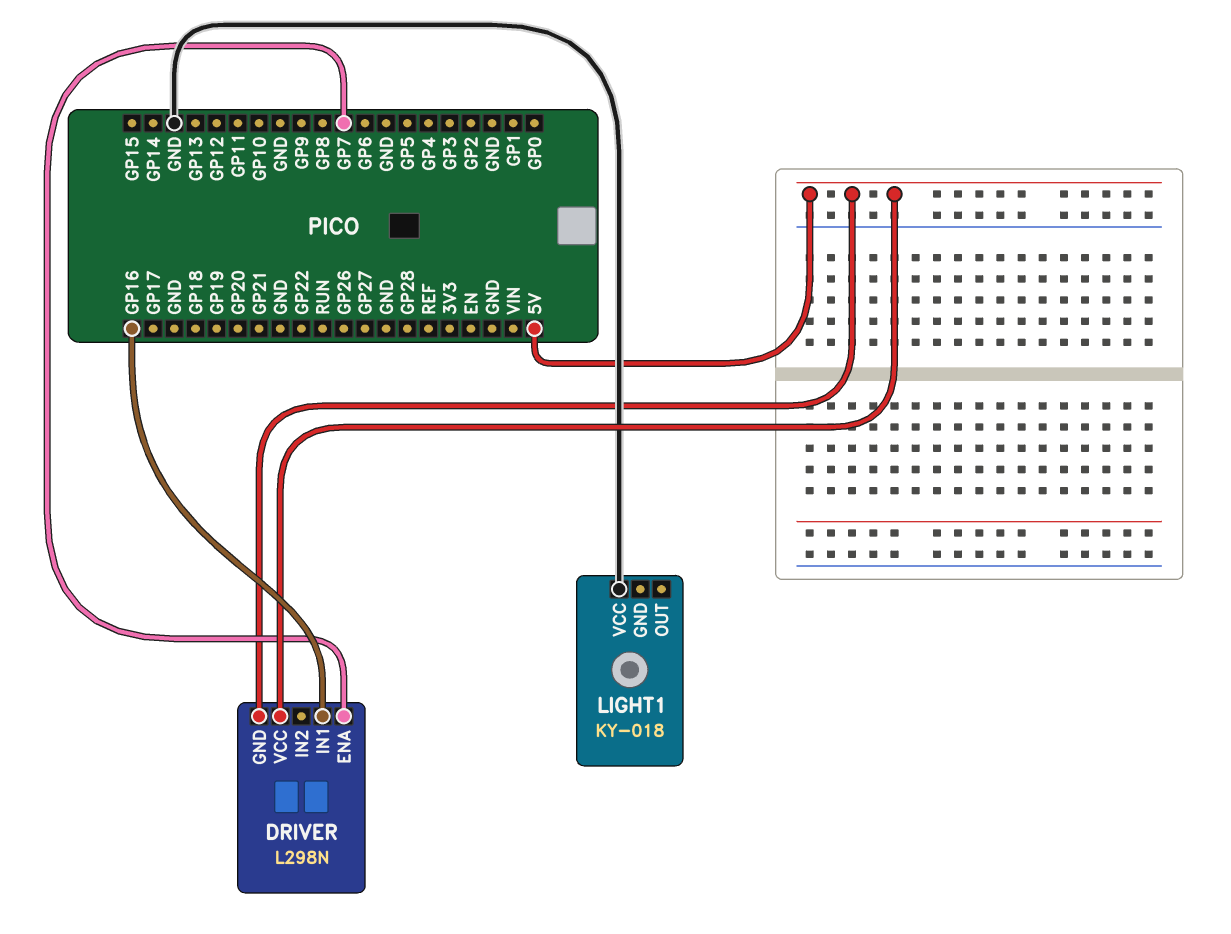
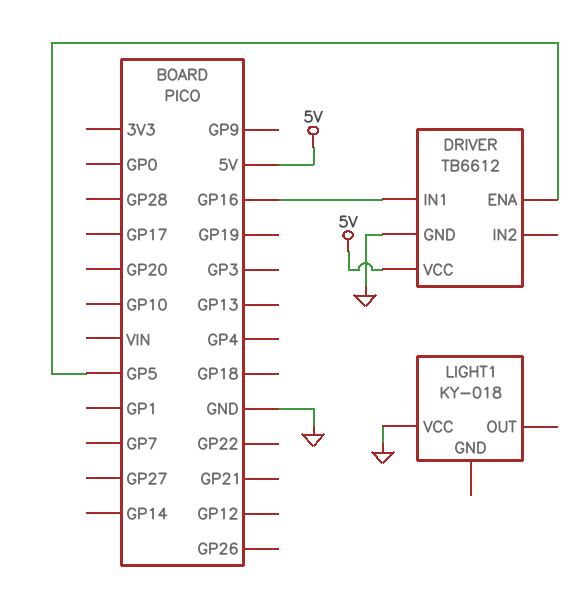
DRIVER: L298N -> TB6612
DRIVER pin ENA: GP7 -> GP5
DRIVER pin GND: 5V -> GND

